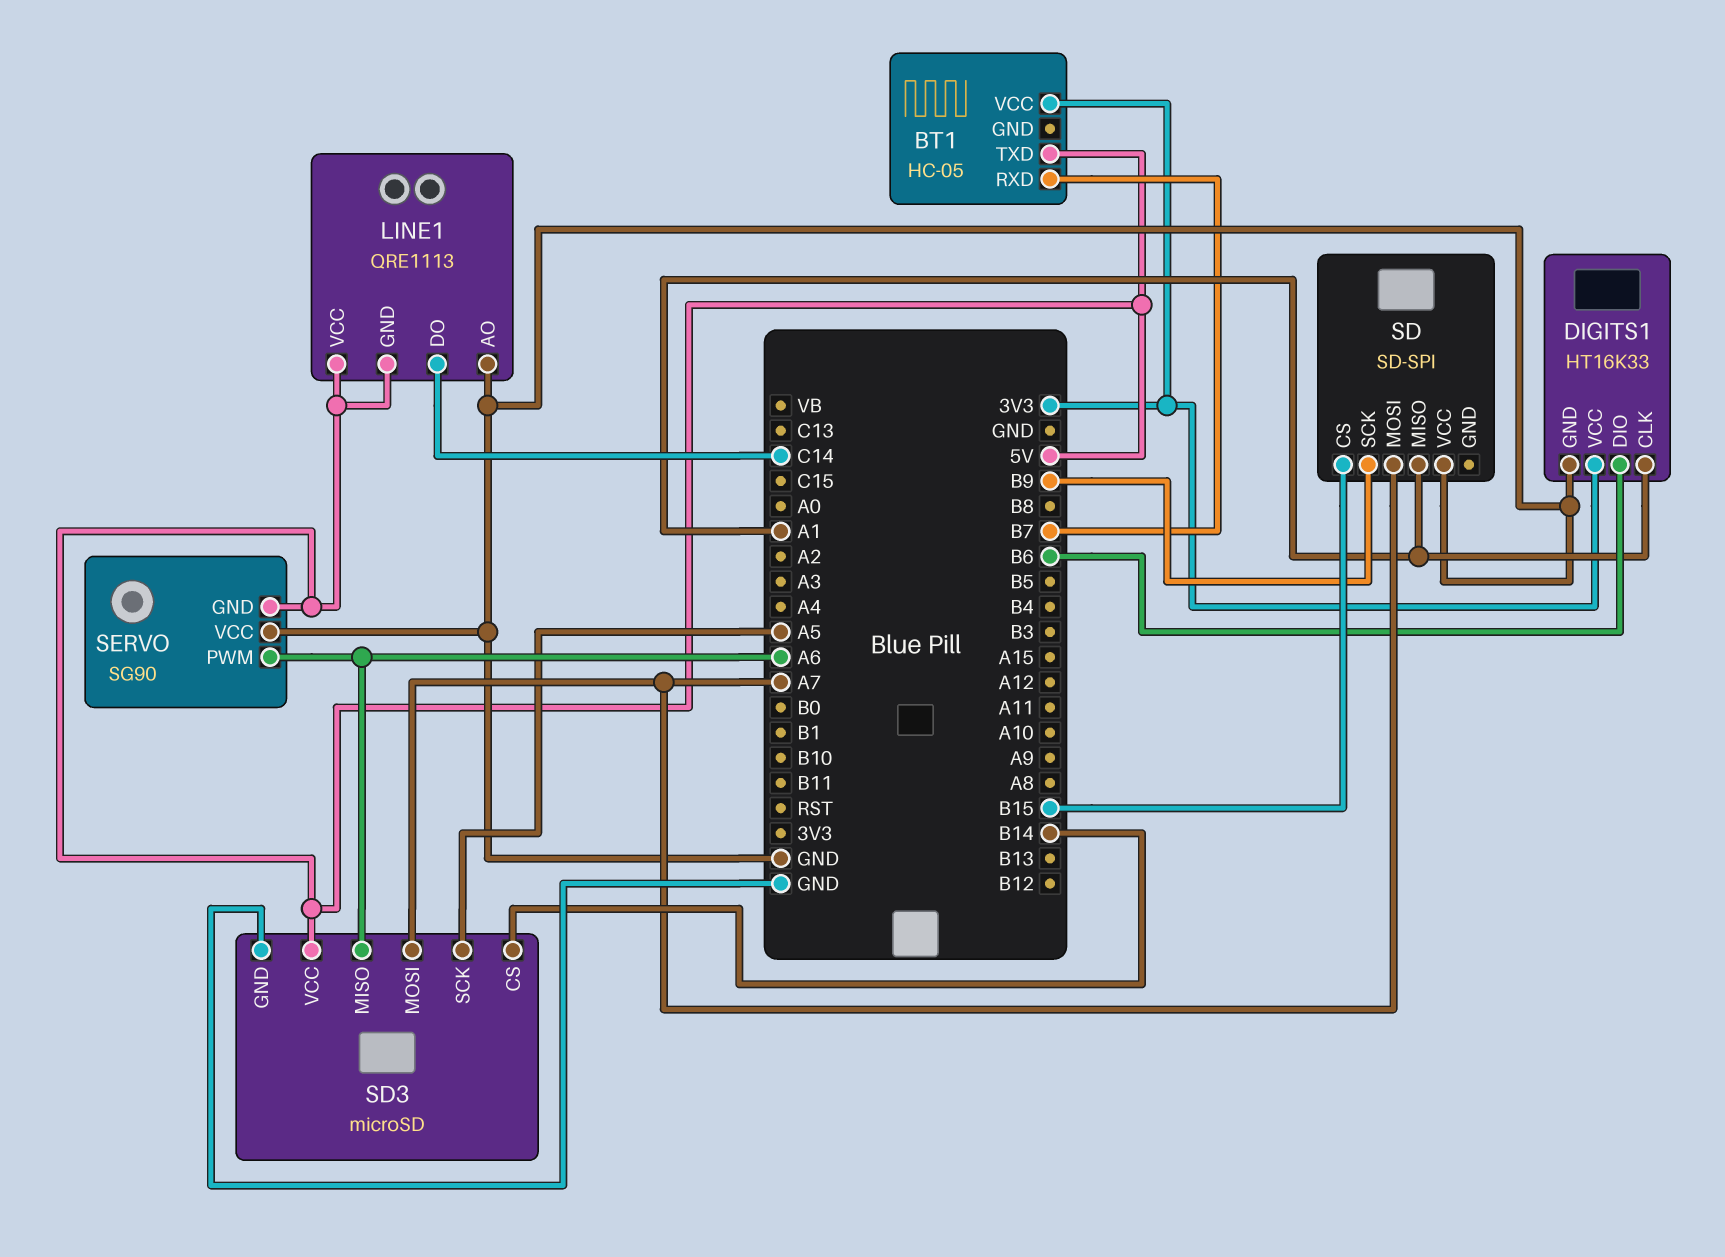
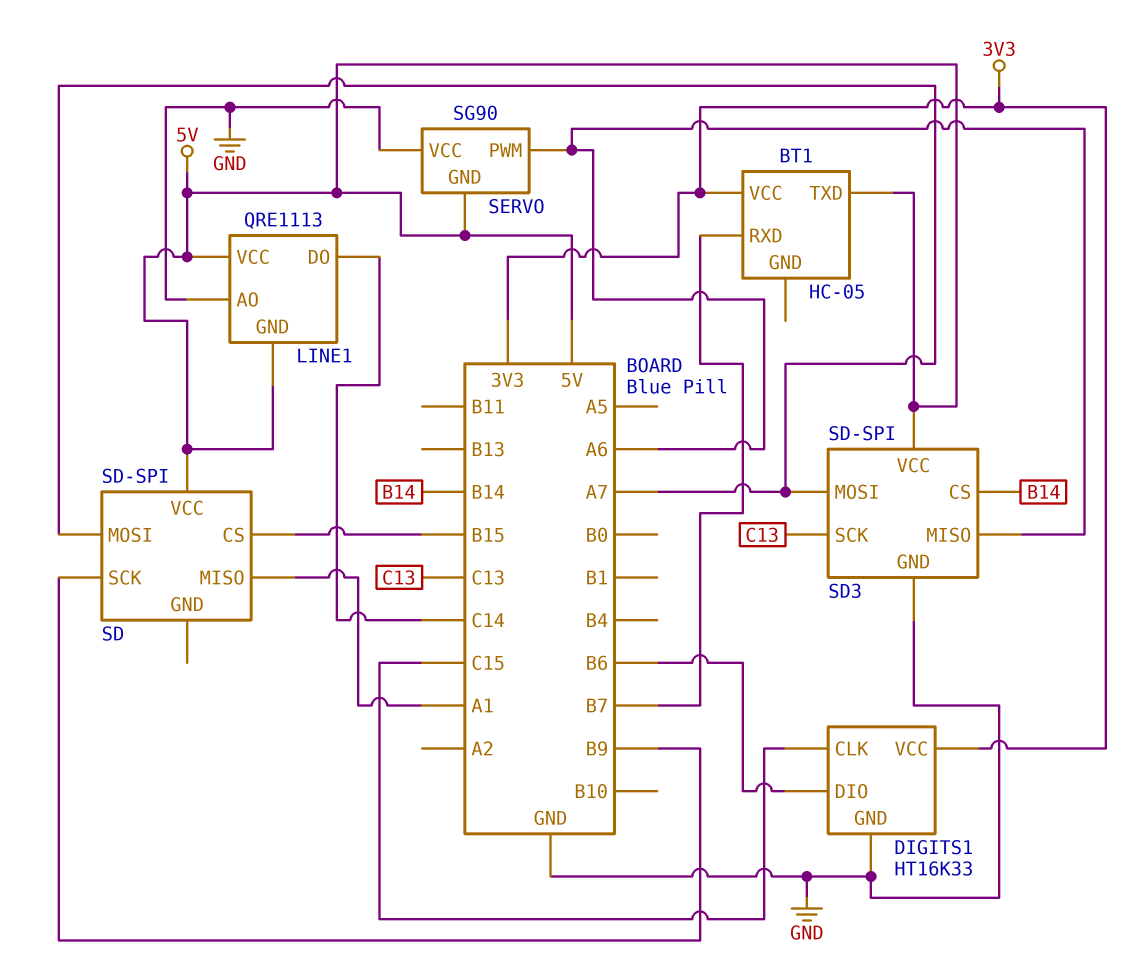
DIGITS1 pin CLK: A1 -> C15
SD pin VCC: GND -> 5V
SD3: microSD -> SD-SPI
SD3 pin SCK: A5 -> C13

